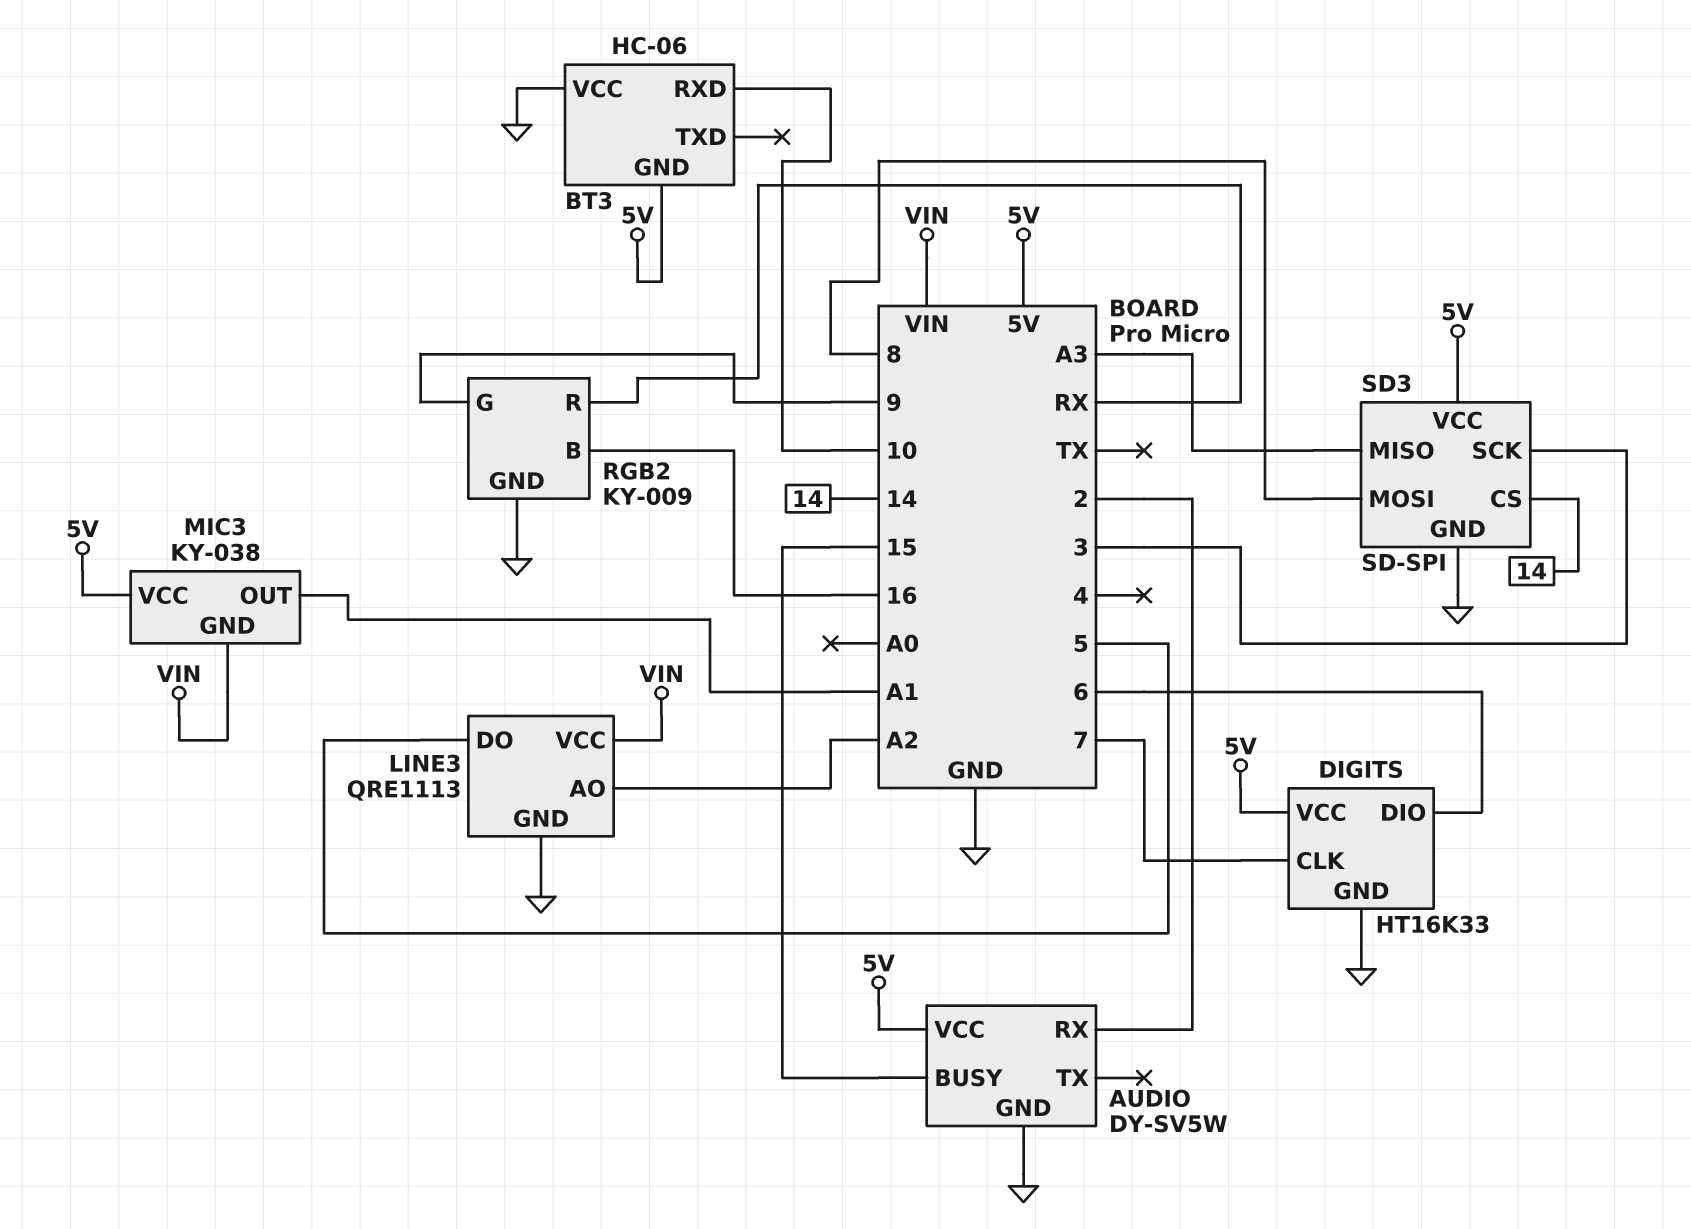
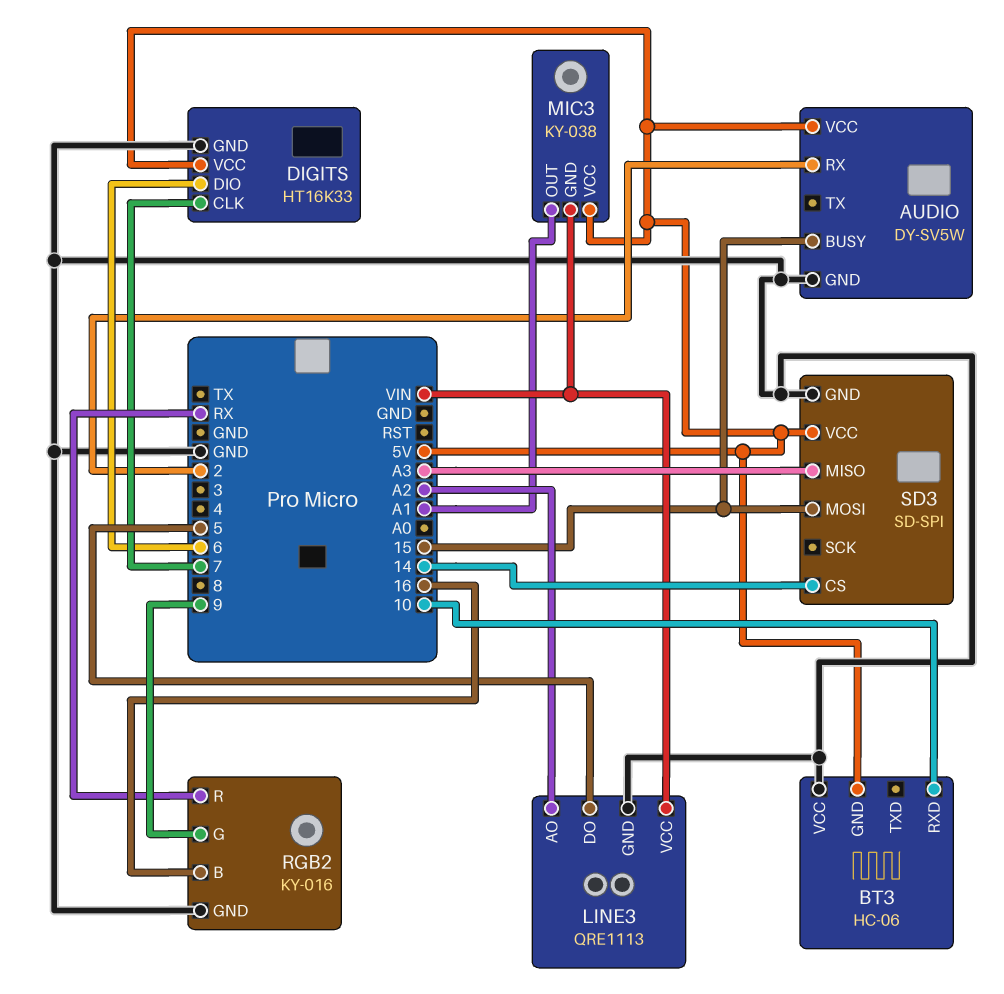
RGB2: KY-009 -> KY-016
SD3 pin MOSI: 8 -> 15
SD3 pin SCK: 3 -> none

